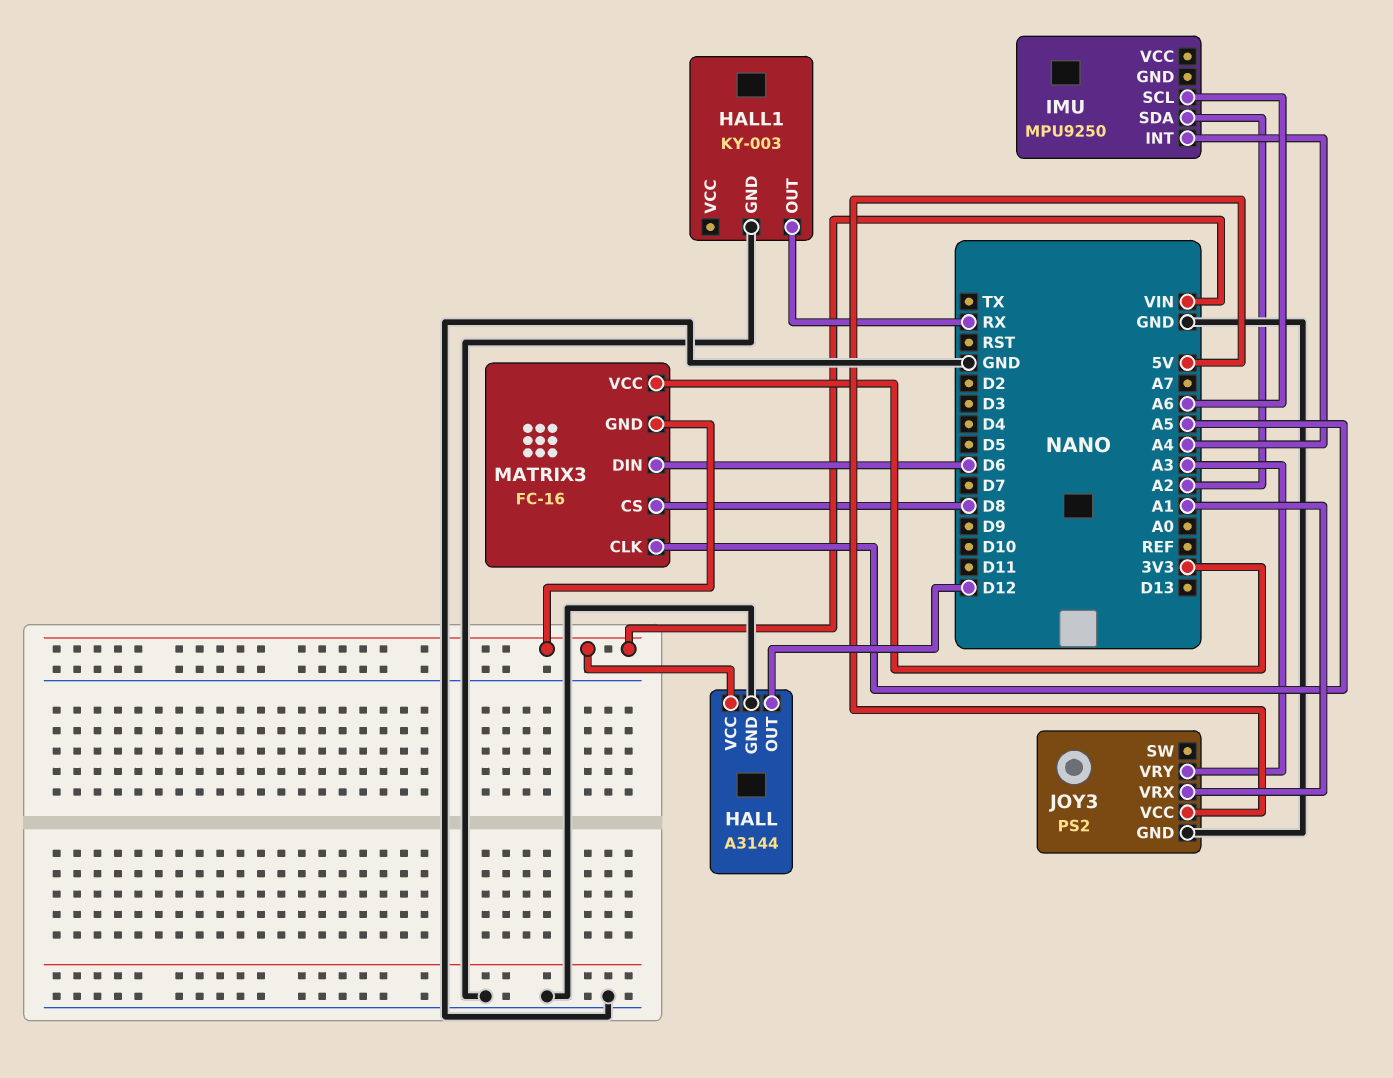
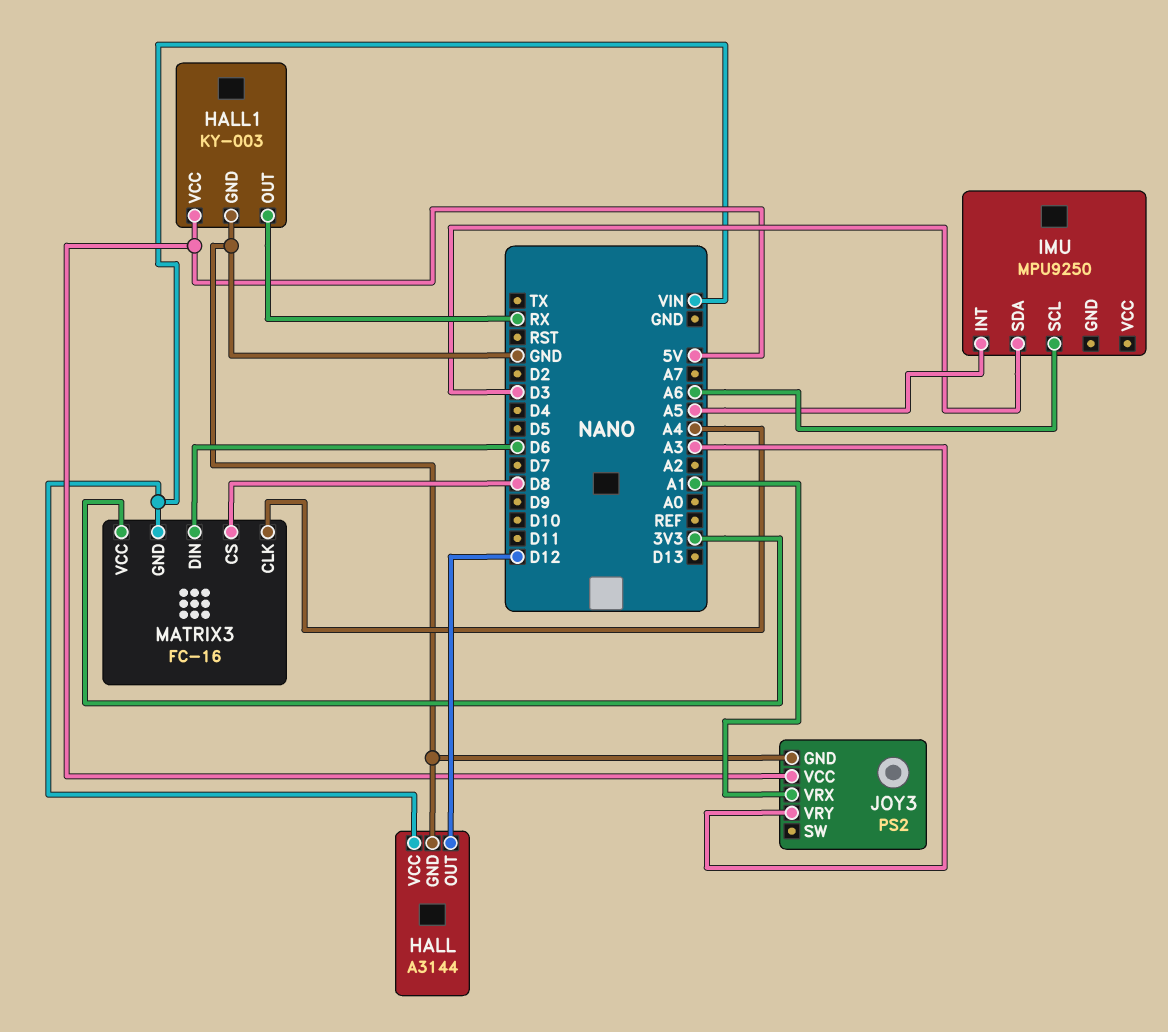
HALL1 pin VCC: none -> 5V
IMU pin INT: A4 -> A5
IMU pin SDA: A2 -> D3
MATRIX3 pin CLK: A5 -> A4

